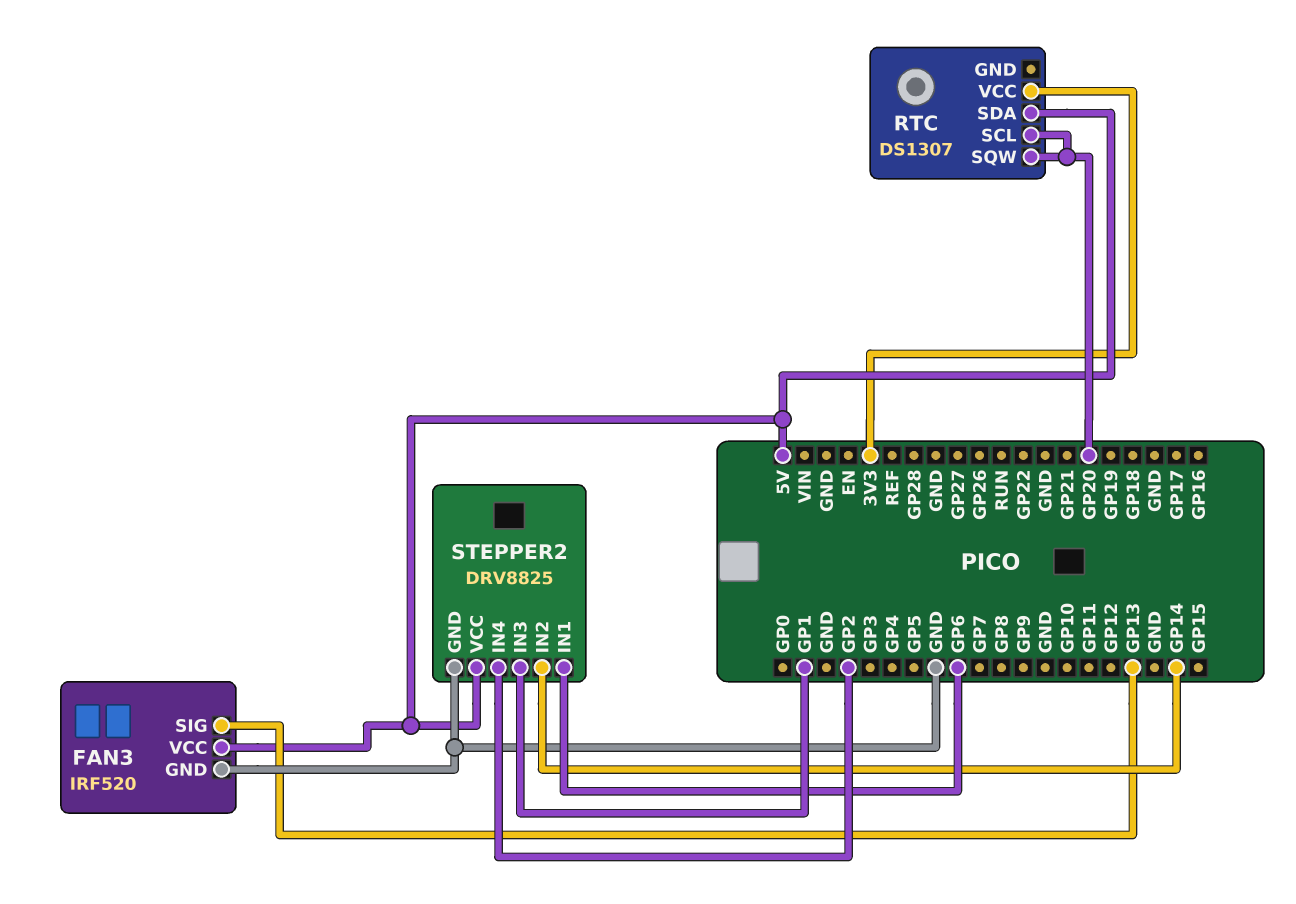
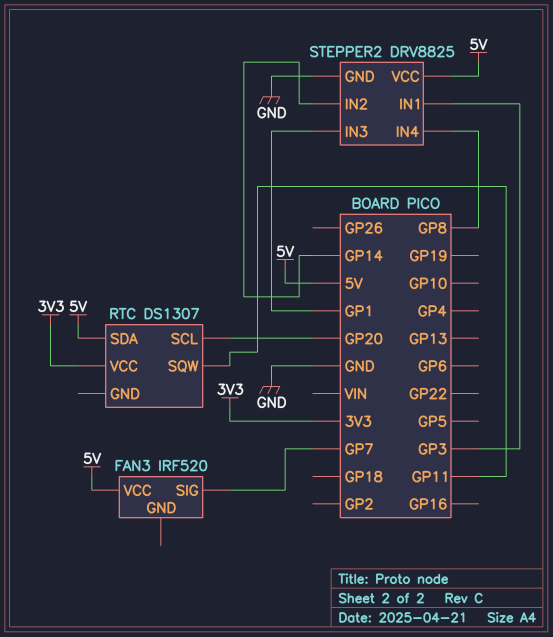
FAN3 pin GND: GND -> none
FAN3 pin SIG: GP13 -> GP7
RTC pin SQW: GP20 -> GP11
STEPPER2 pin IN1: GP6 -> GP3
STEPPER2 pin IN4: GP2 -> GP8

